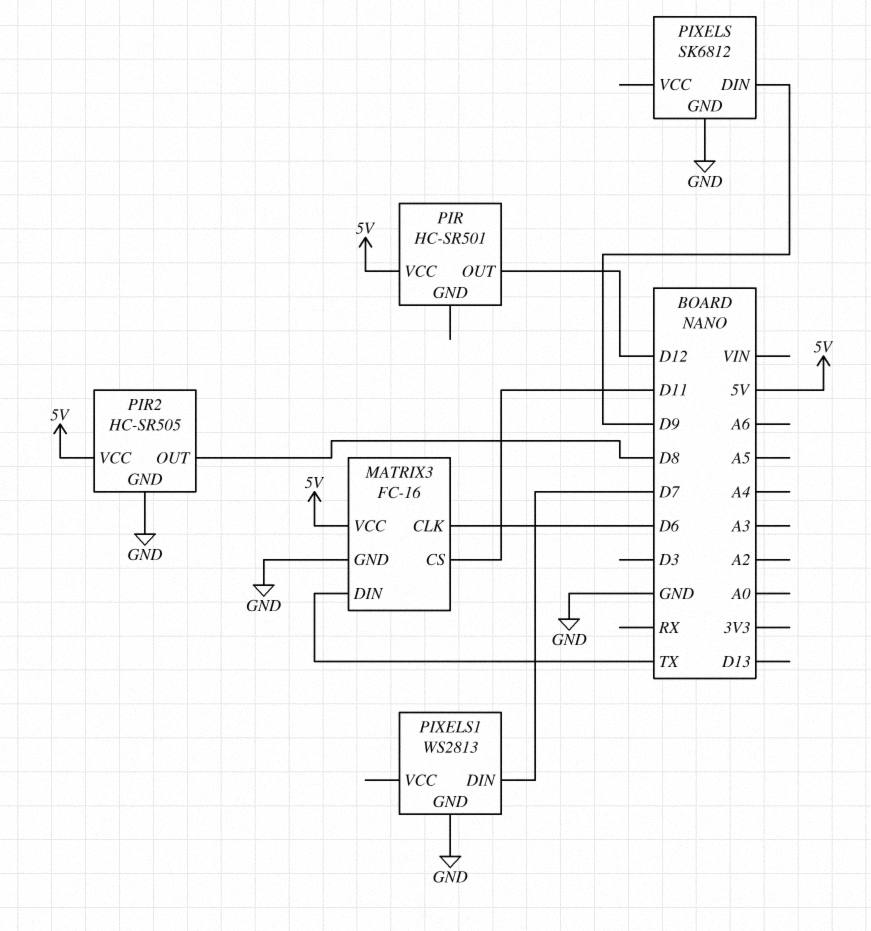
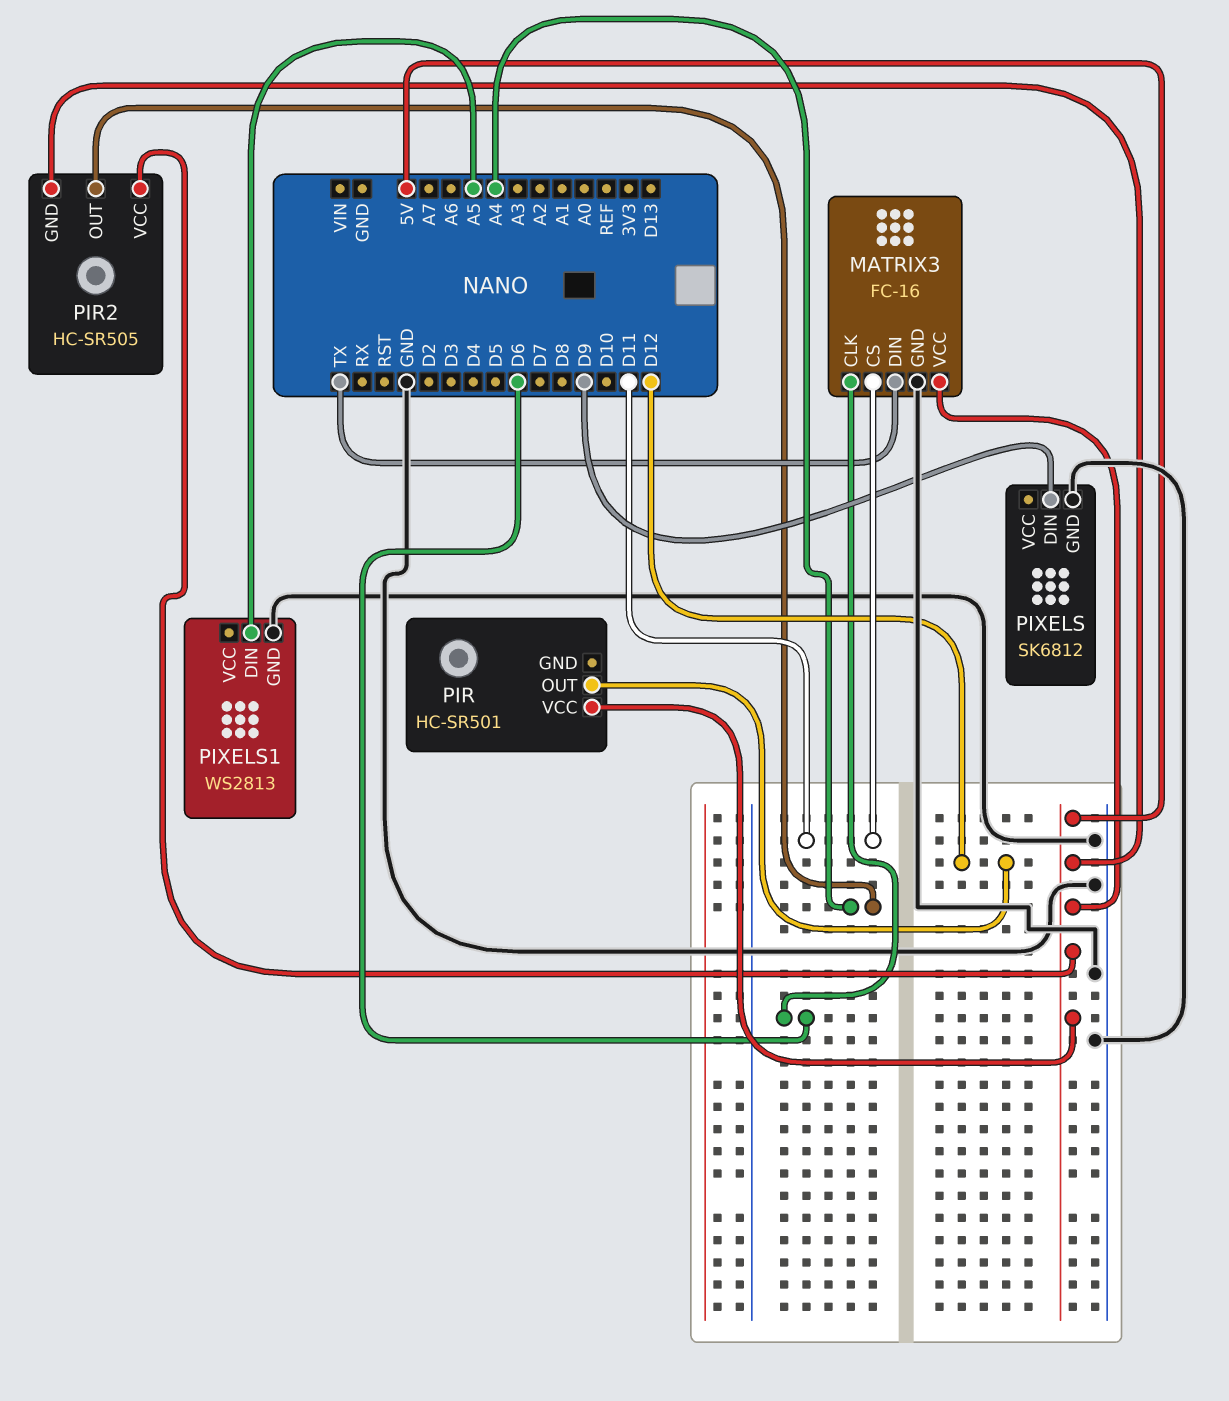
PIR2 pin GND: GND -> 5V
PIR2 pin OUT: D8 -> A4
PIXELS1 pin DIN: D7 -> A5

